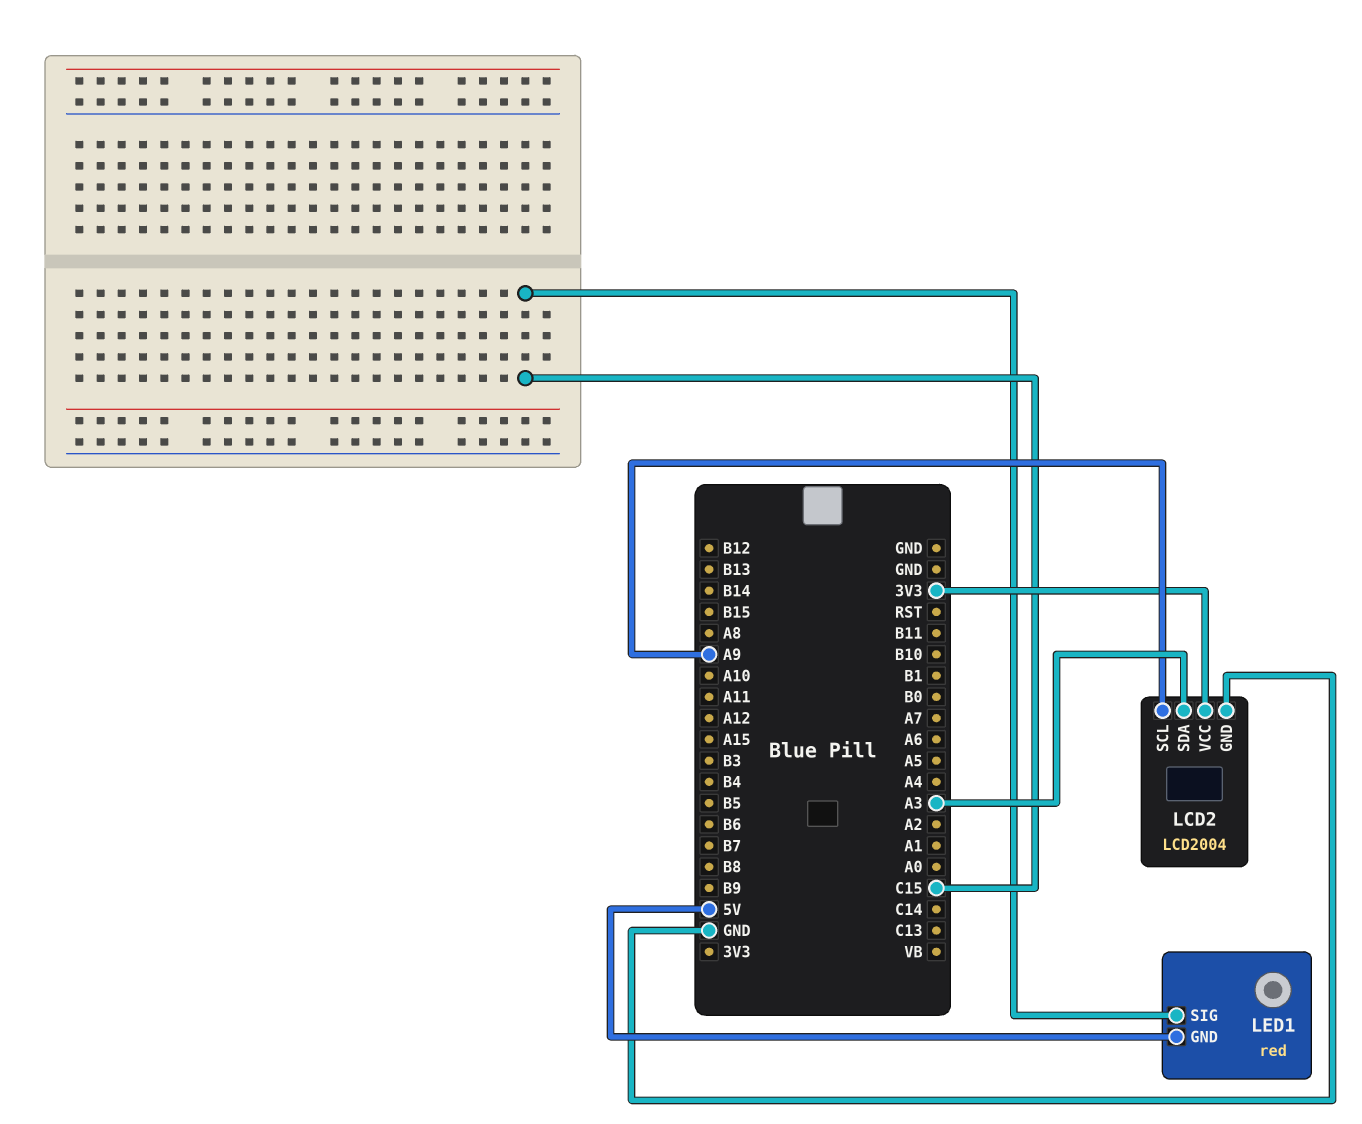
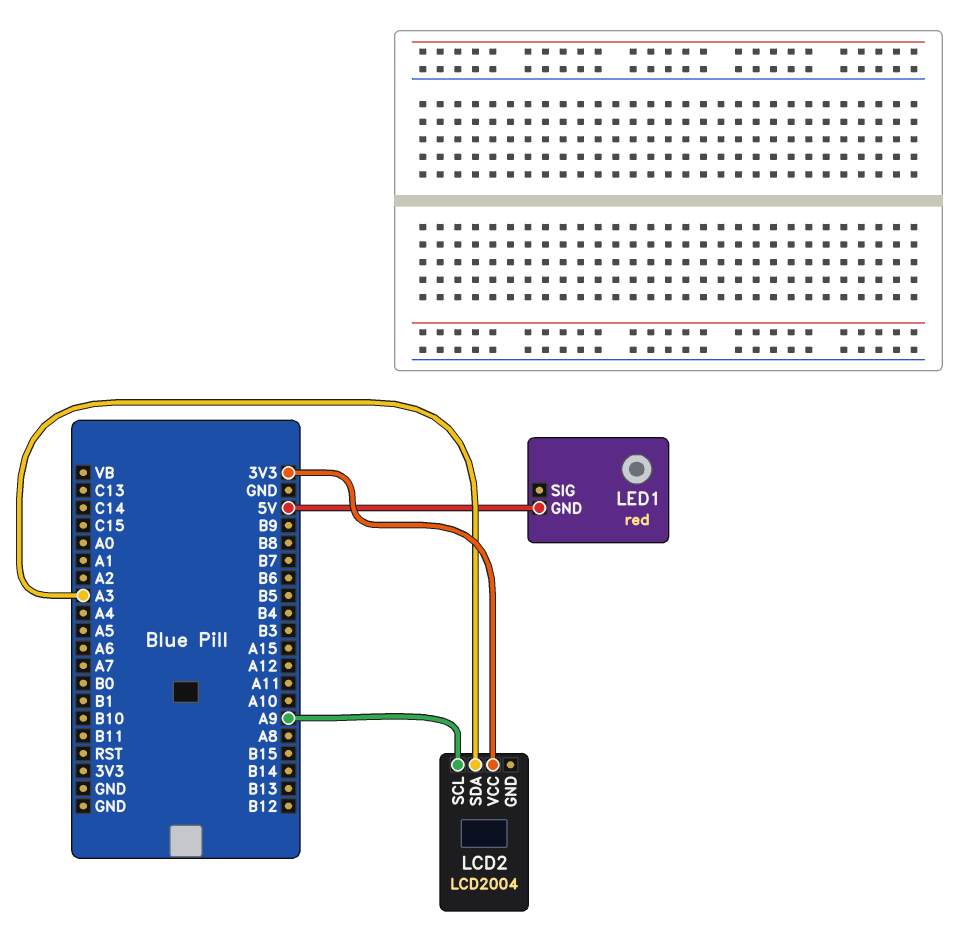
LCD2 pin GND: GND -> none
LED1 pin SIG: C15 -> none

